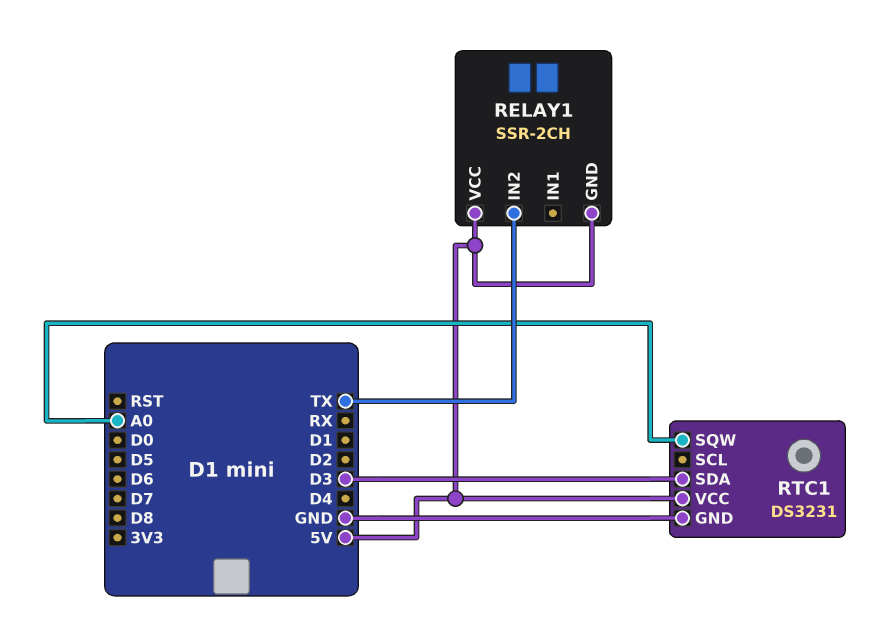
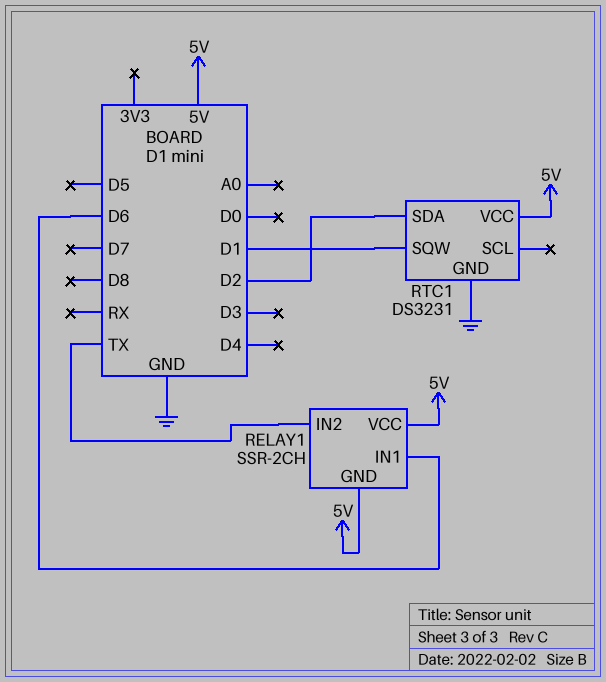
RELAY1 pin IN1: none -> D6
RTC1 pin SDA: D3 -> D2
RTC1 pin SQW: A0 -> D1

